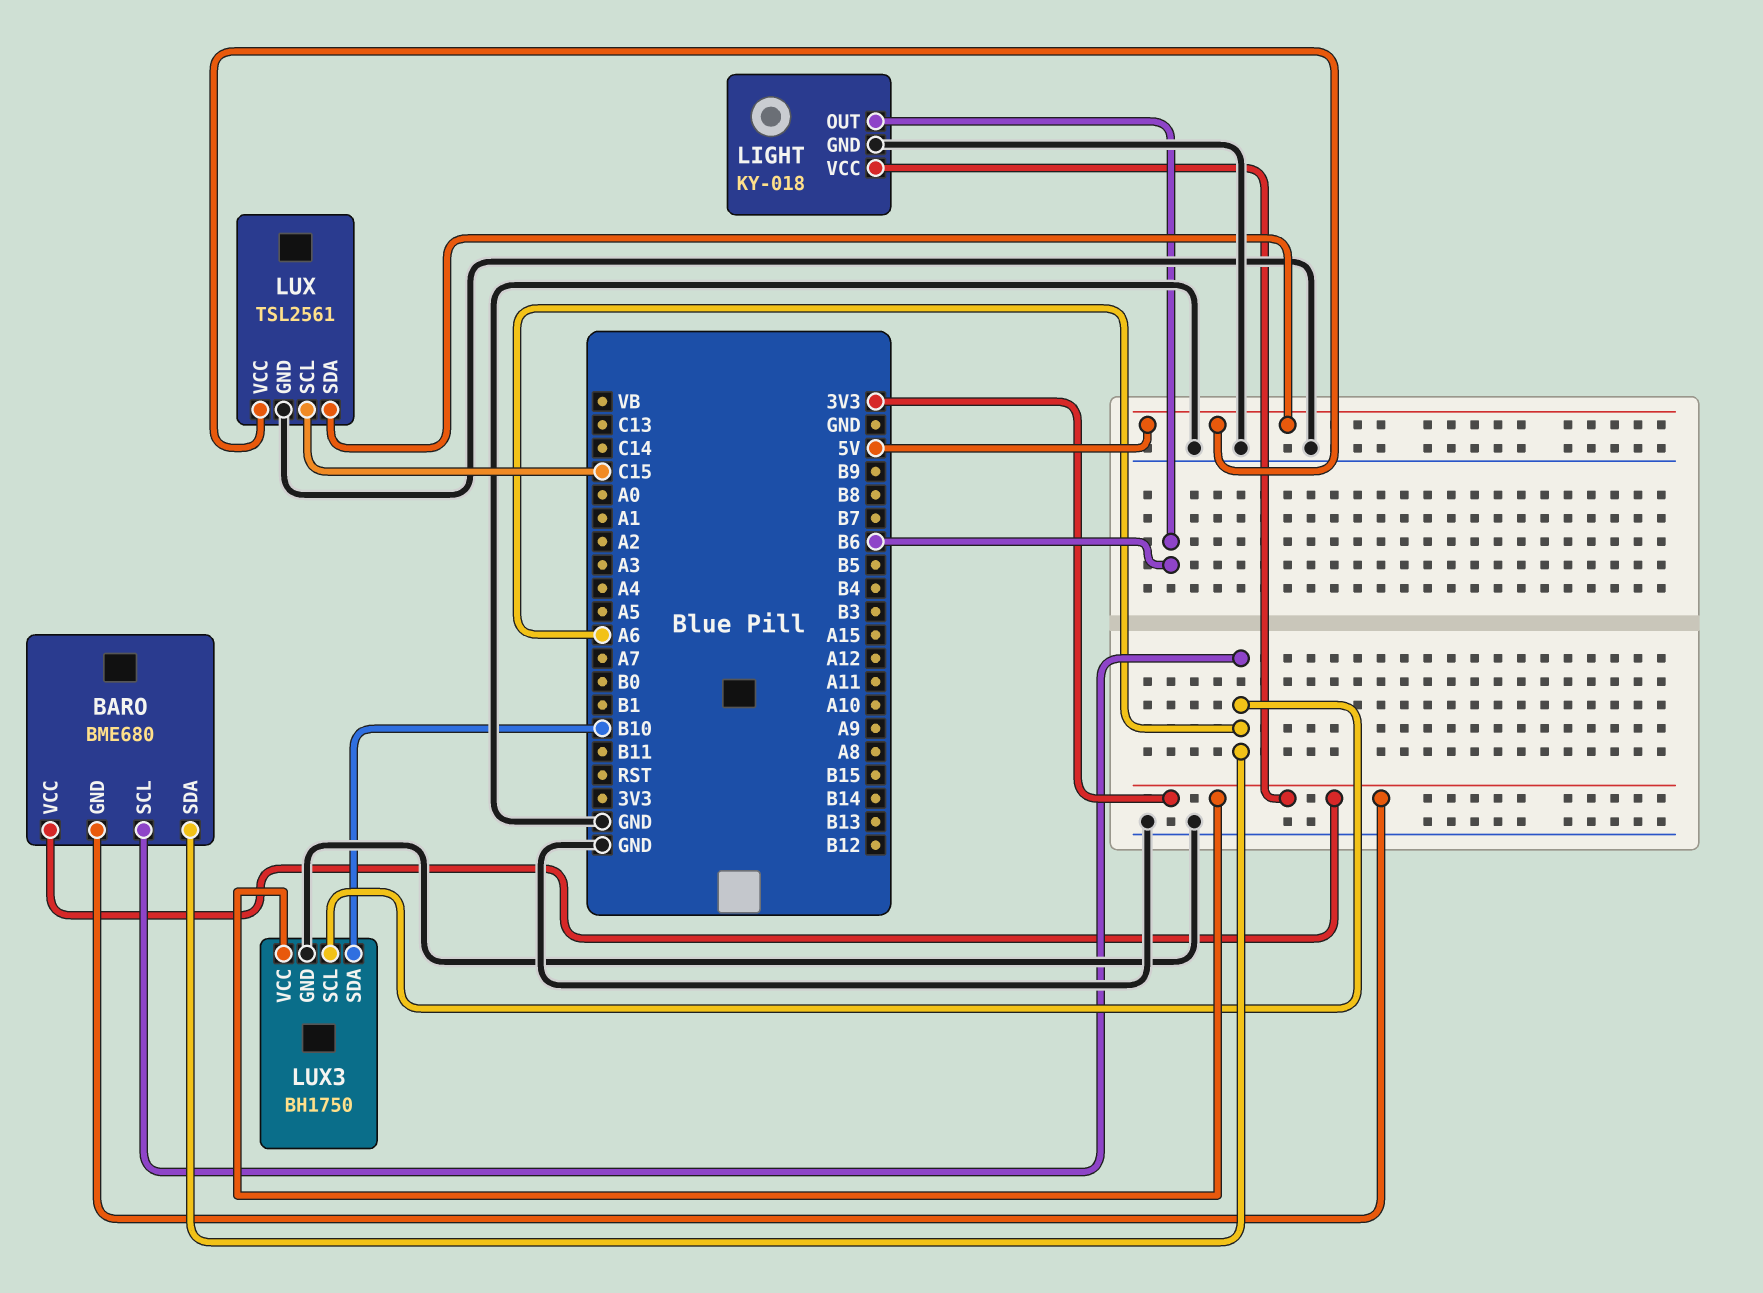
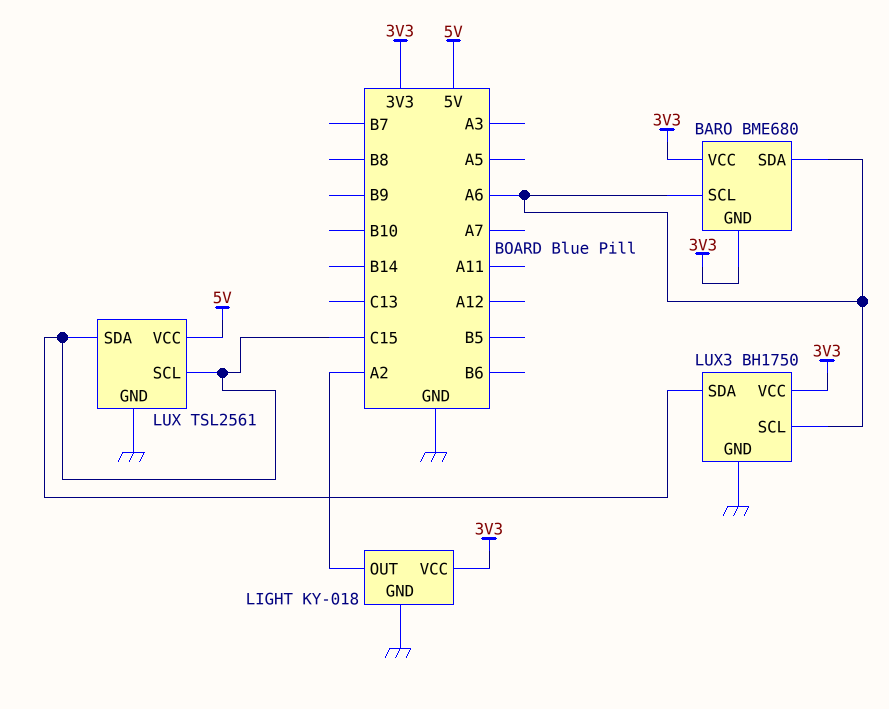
LIGHT pin OUT: B6 -> A2
LUX pin SDA: 5V -> C15
LUX3 pin SDA: B10 -> C15

